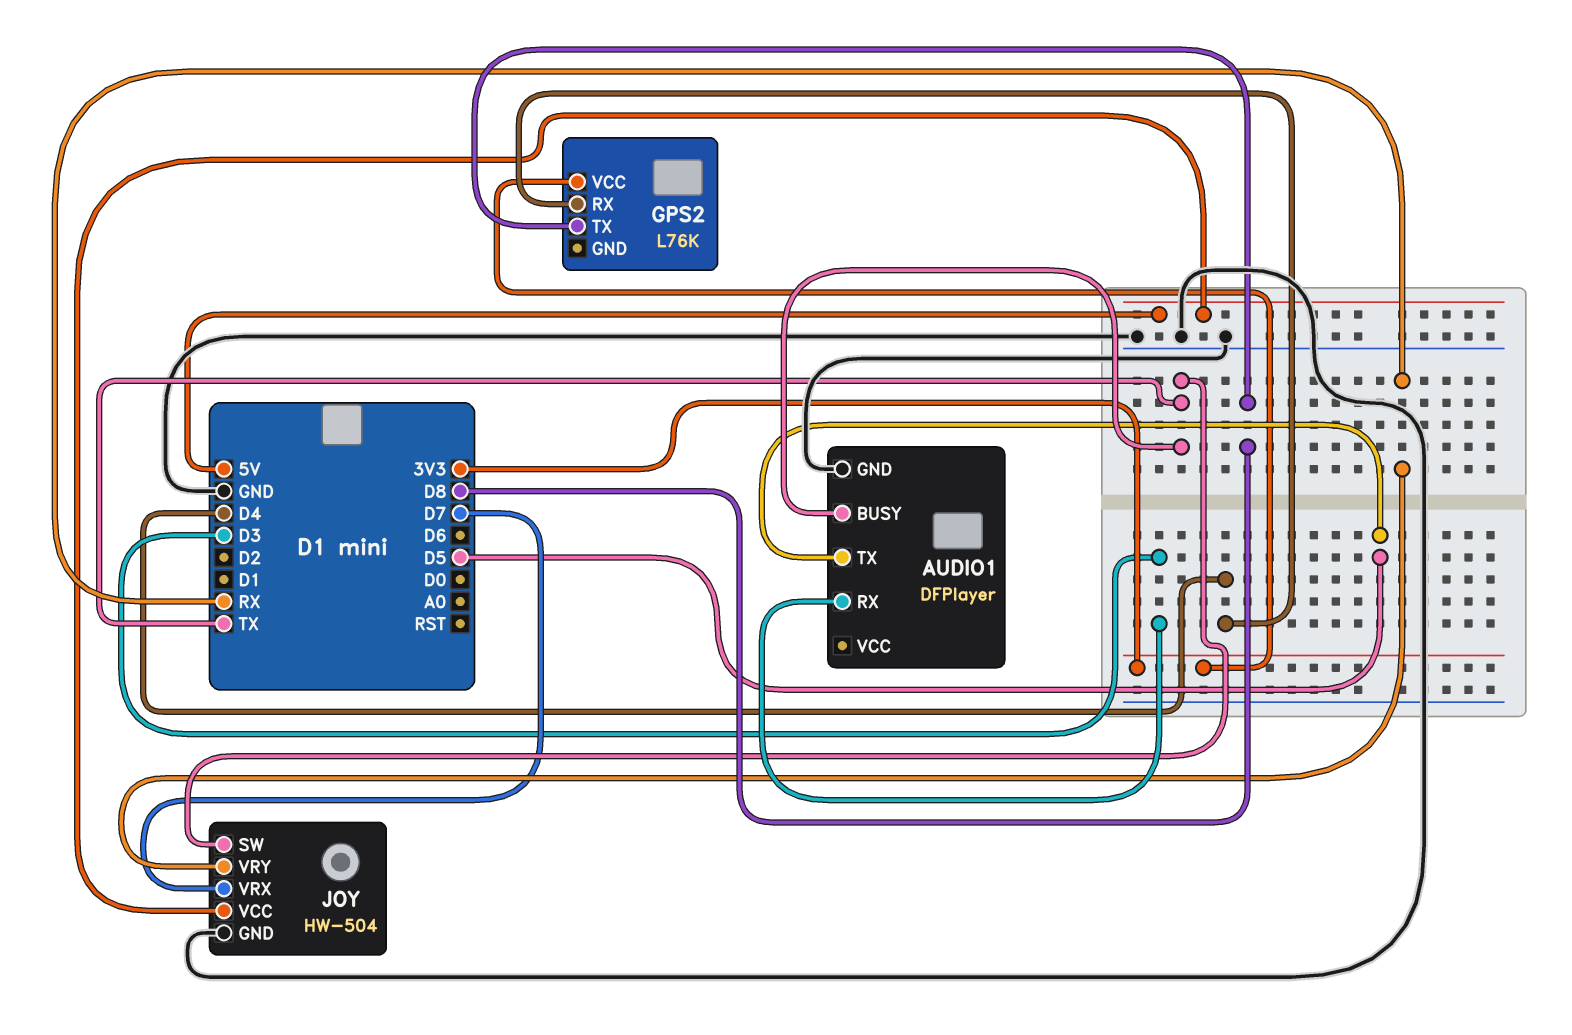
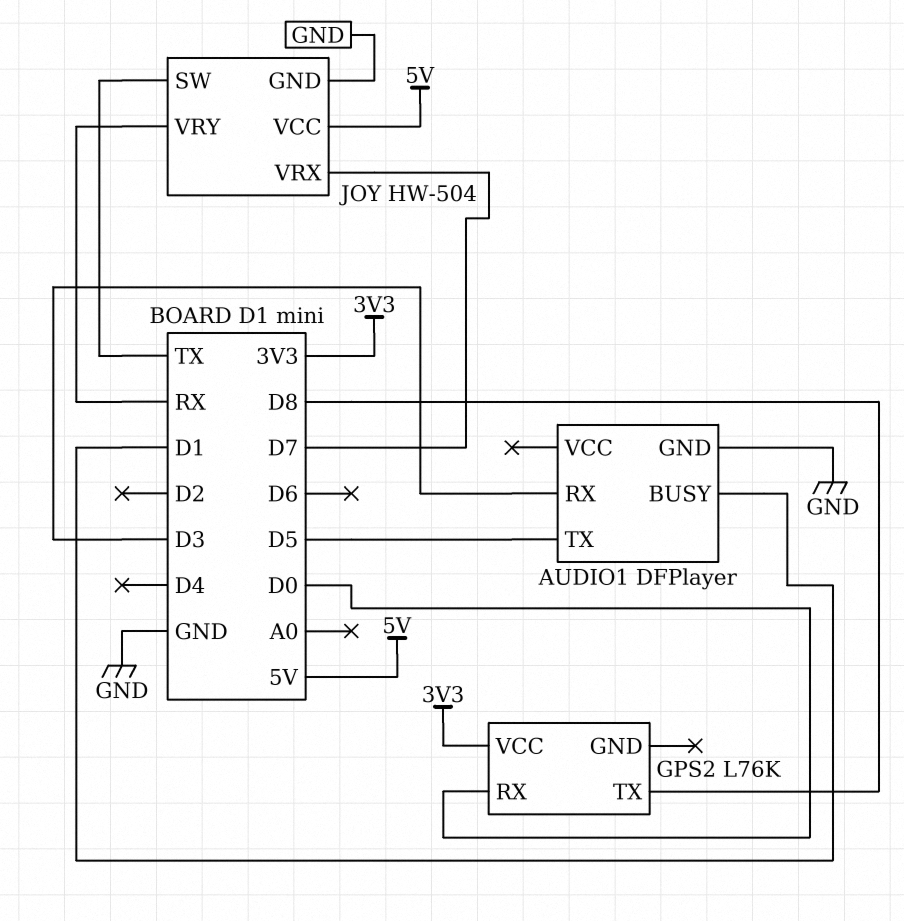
AUDIO1 pin BUSY: TX -> D1
GPS2 pin RX: D4 -> D0

